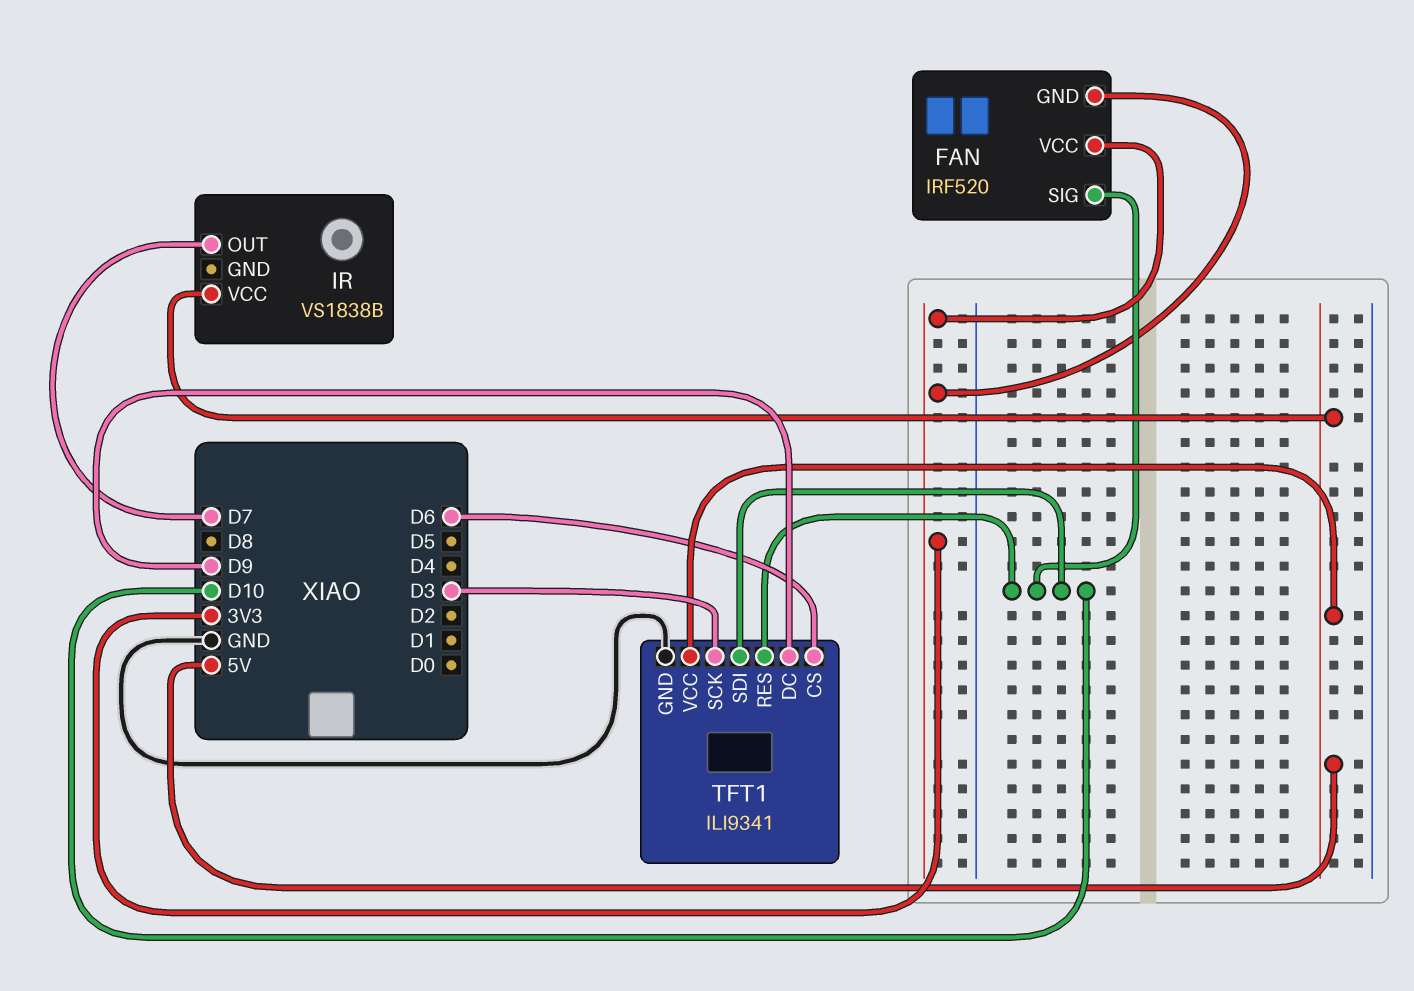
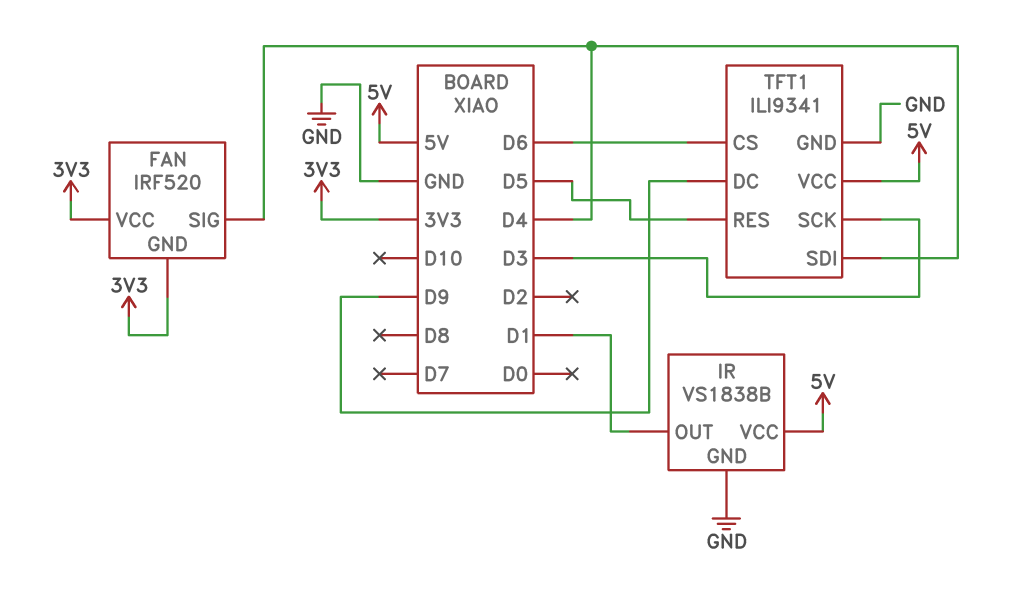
FAN pin SIG: D10 -> D4
IR pin GND: none -> GND
IR pin OUT: D7 -> D1
TFT1 pin RES: D10 -> D5
TFT1 pin SDI: D10 -> D4

